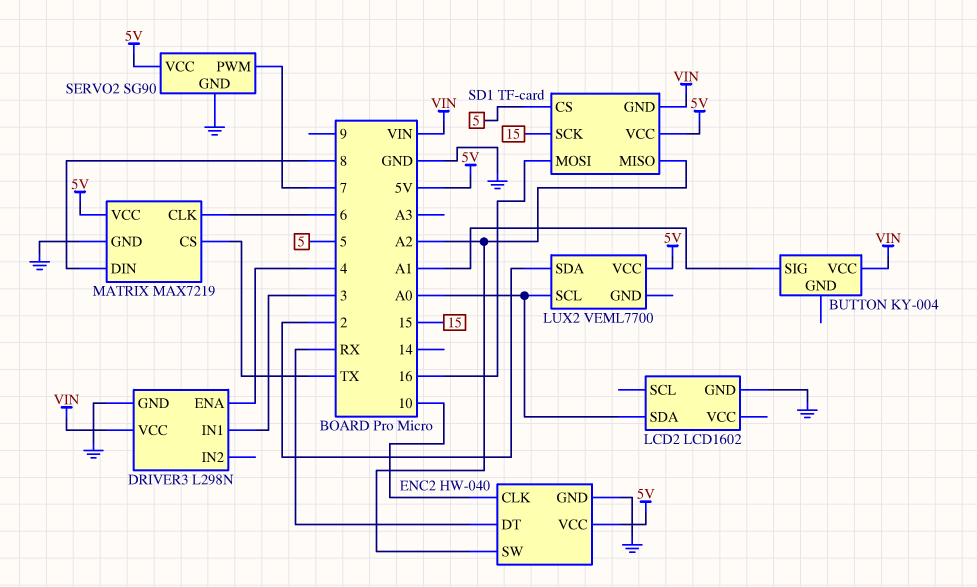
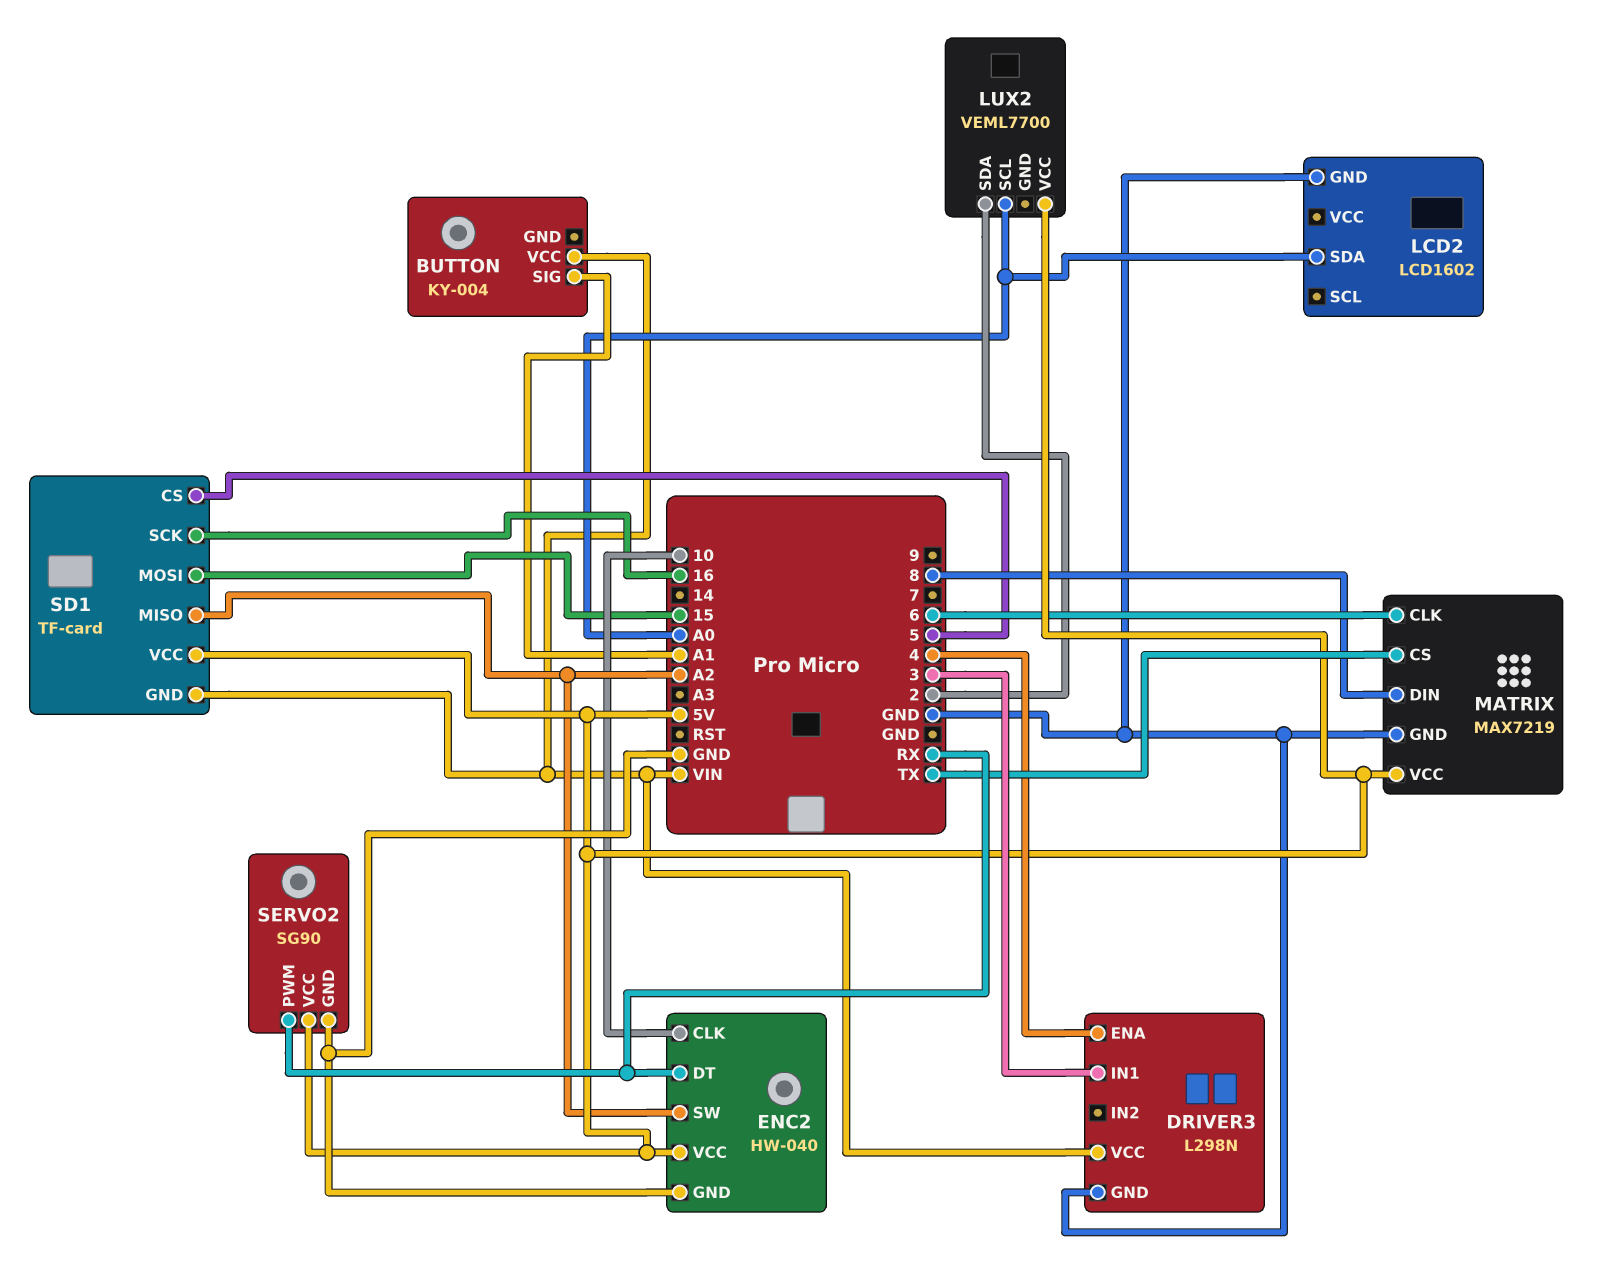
SD1 pin MOSI: 16 -> 15
SD1 pin SCK: 15 -> 16
SERVO2 pin PWM: 7 -> RX

